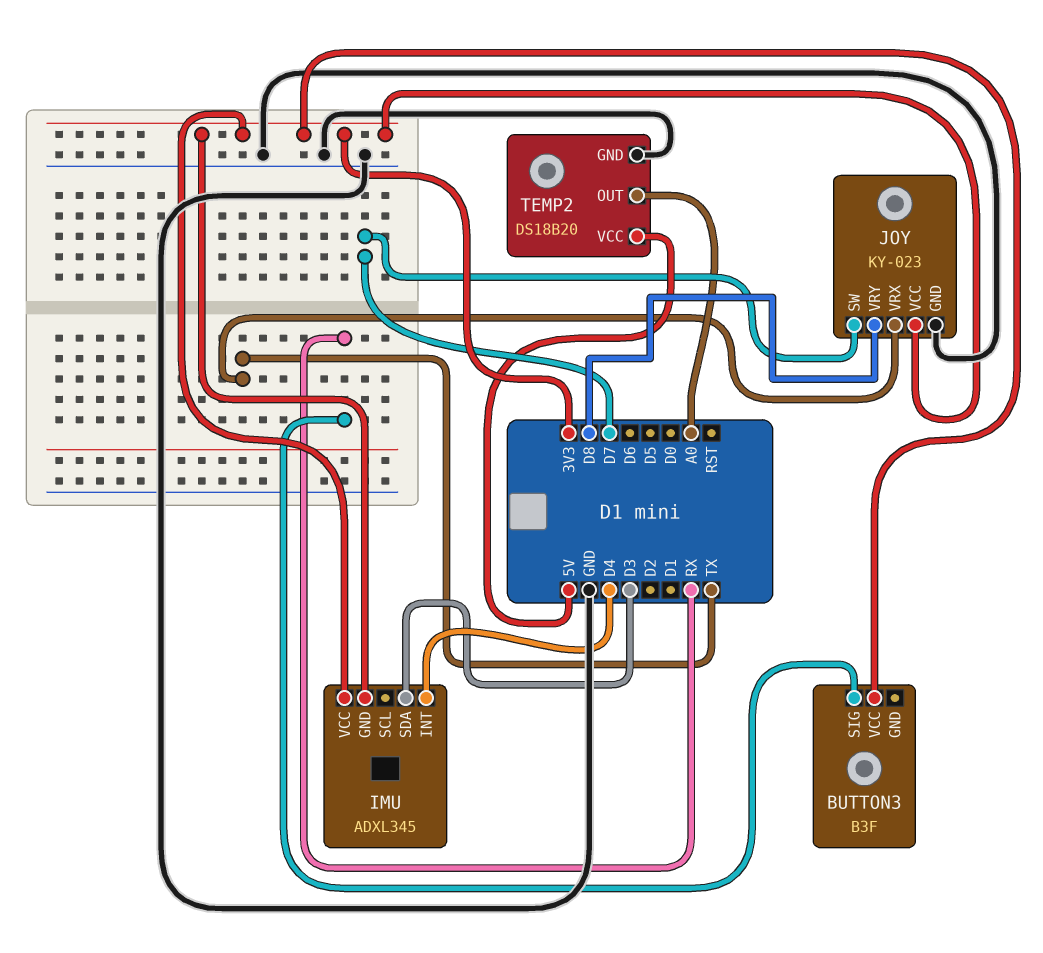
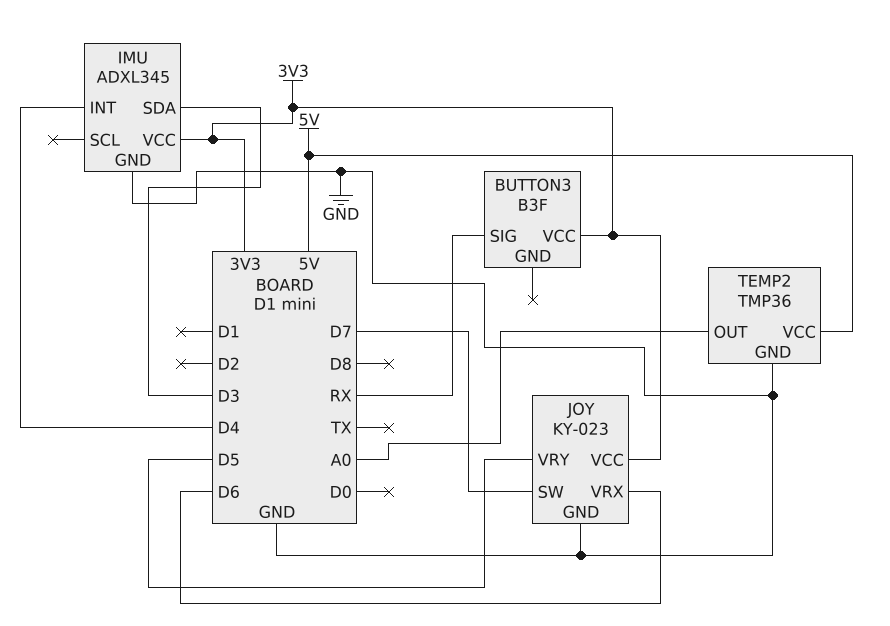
IMU pin GND: 3V3 -> GND
JOY pin VRX: TX -> D6
JOY pin VRY: D8 -> D5
TEMP2: DS18B20 -> TMP36

